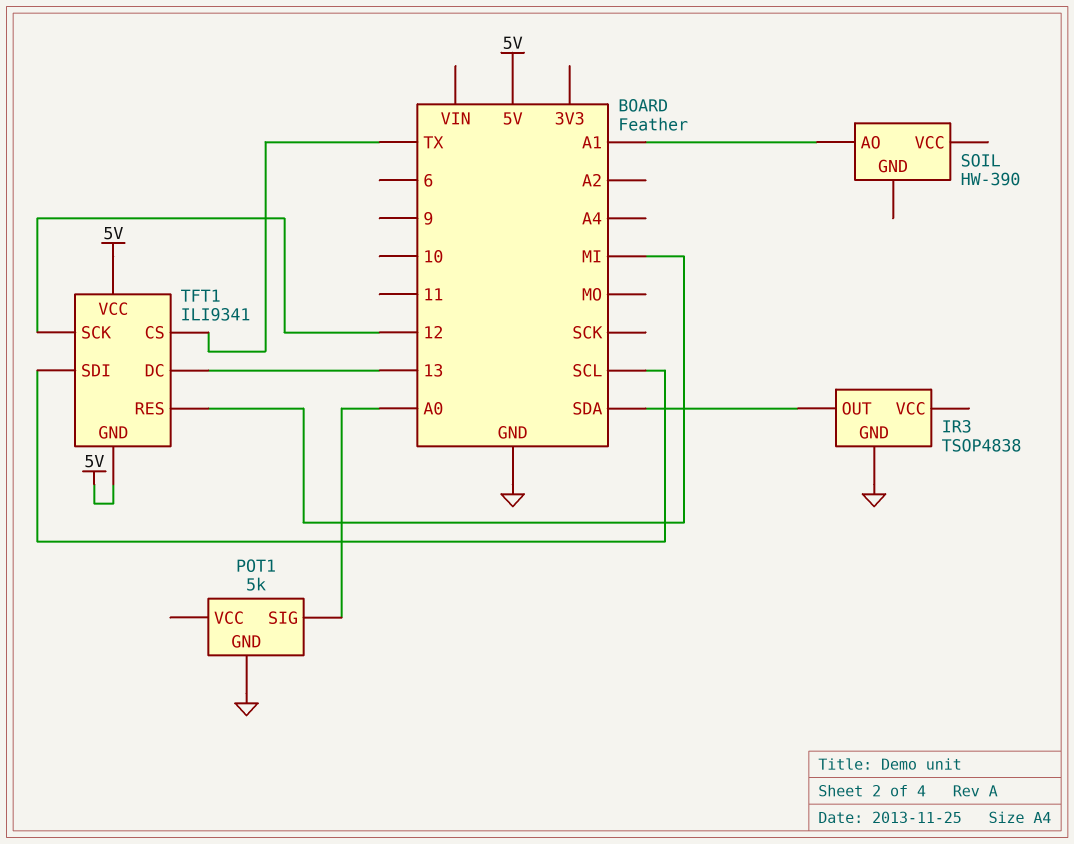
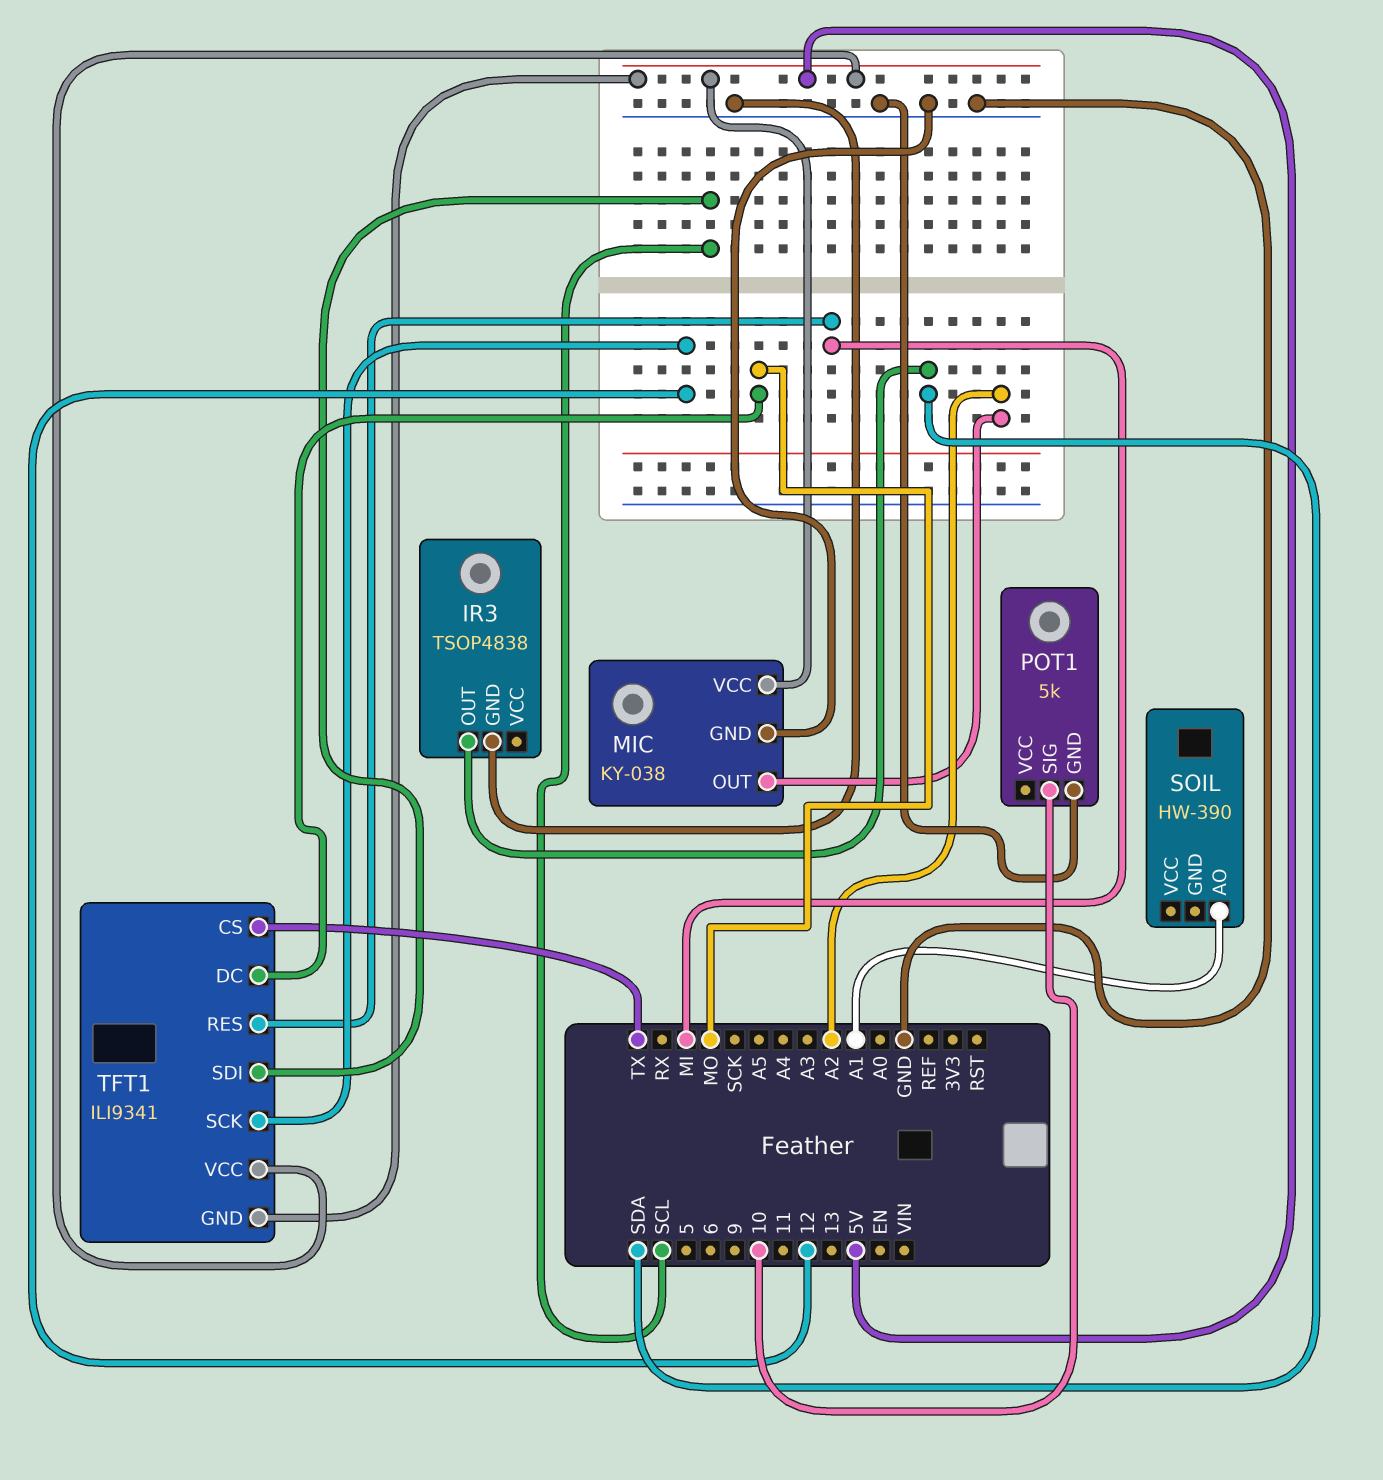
MIC: none -> KY-038
MIC pin GND: none -> GND
MIC pin OUT: none -> A2
MIC pin VCC: none -> 5V
POT1 pin SIG: A0 -> 10
TFT1 pin DC: 13 -> MO

